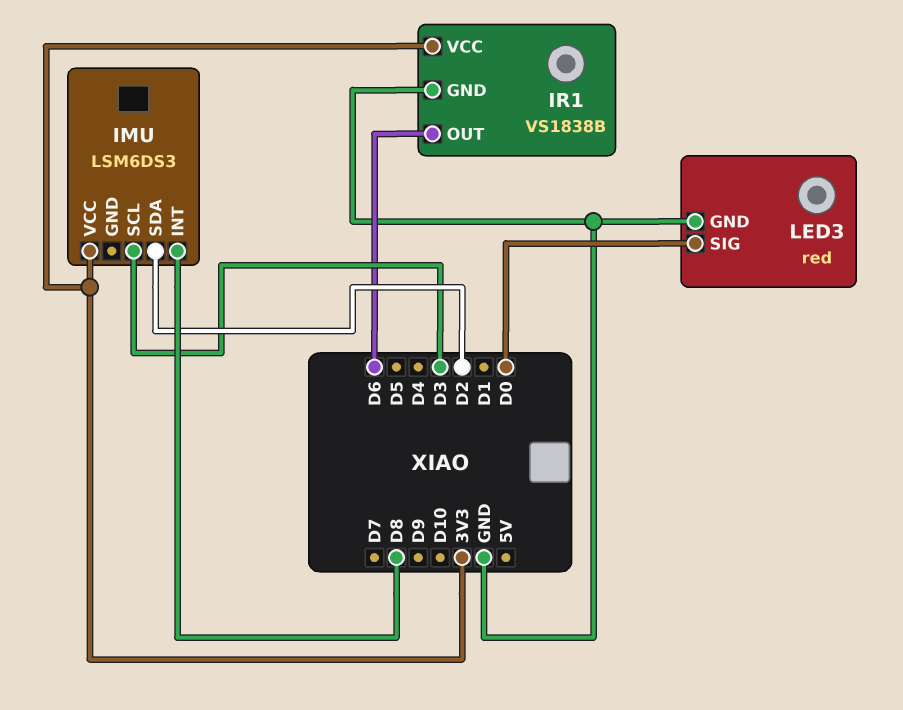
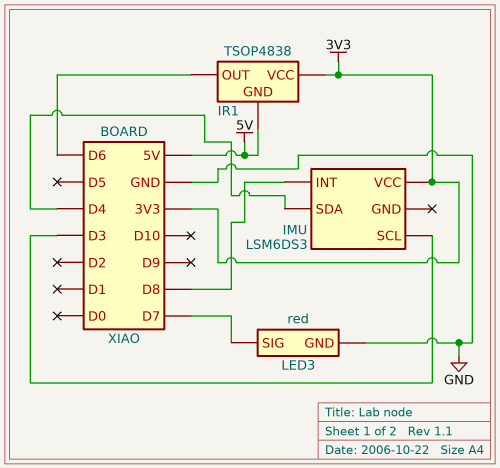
IMU pin SDA: D2 -> D4
IR1: VS1838B -> TSOP4838
IR1 pin GND: GND -> 5V
LED3 pin SIG: D0 -> D7

